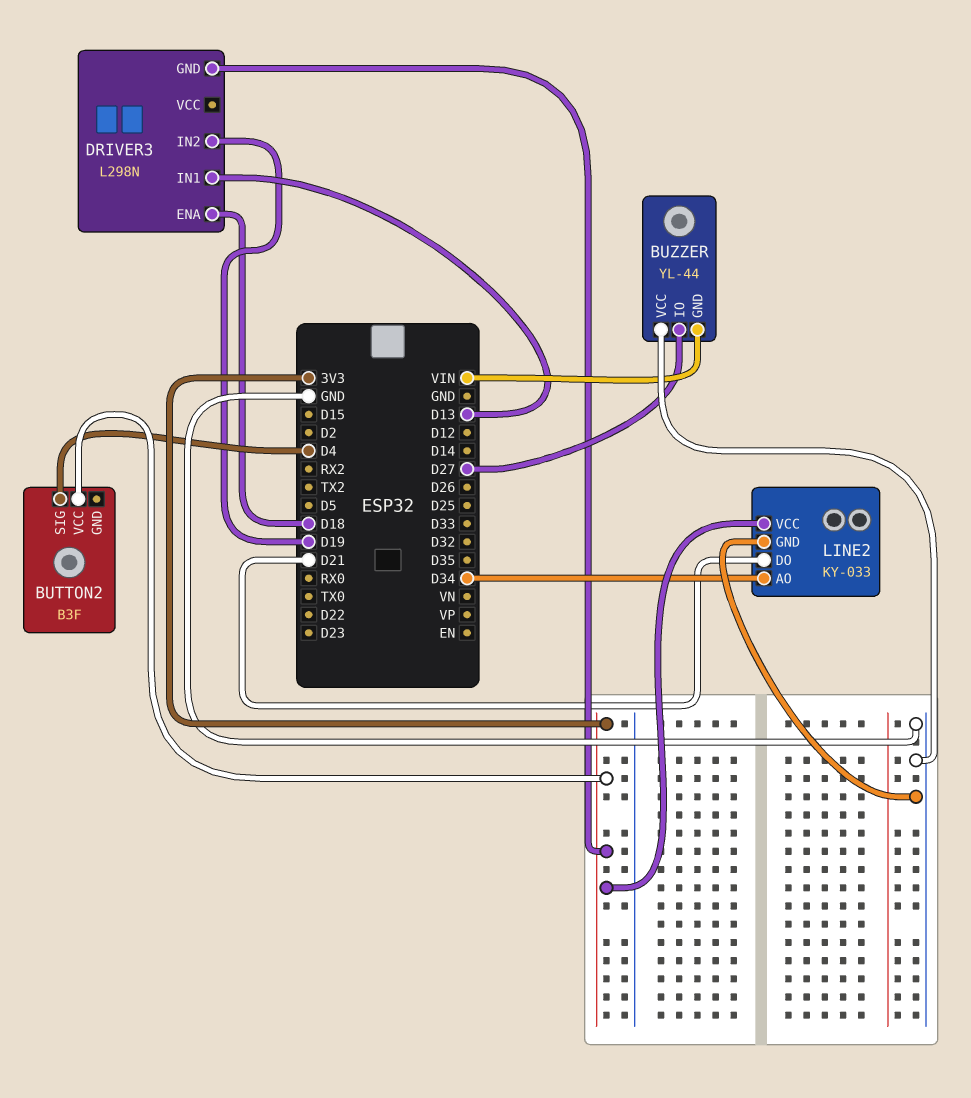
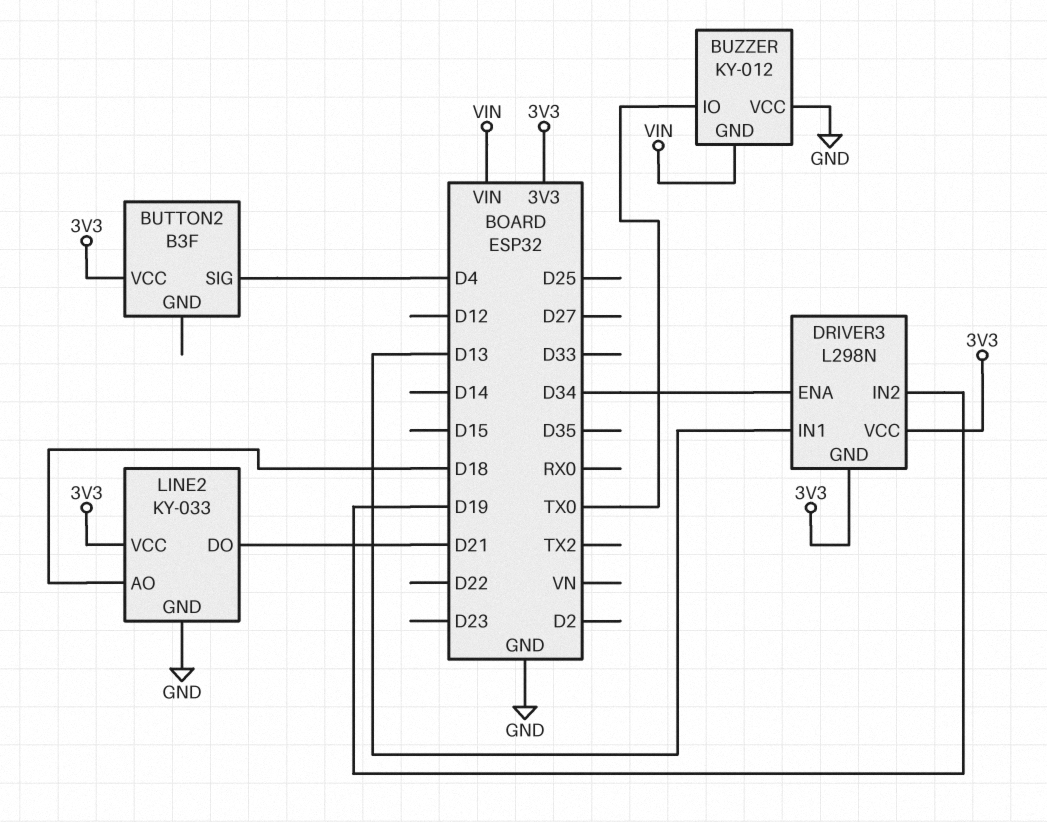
BUZZER: YL-44 -> KY-012
BUZZER pin IO: D27 -> TX0
DRIVER3 pin ENA: D18 -> D34
DRIVER3 pin VCC: none -> 3V3
LINE2 pin AO: D34 -> D18

